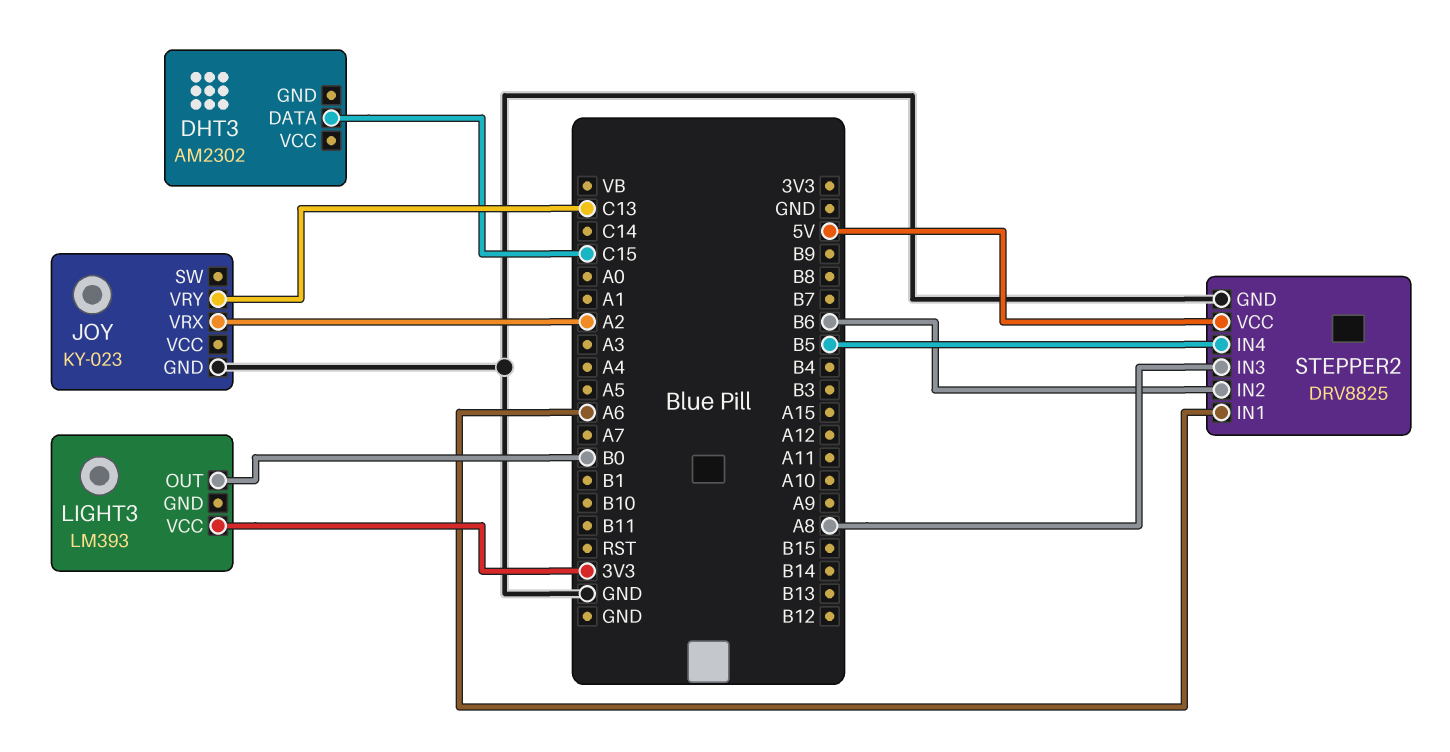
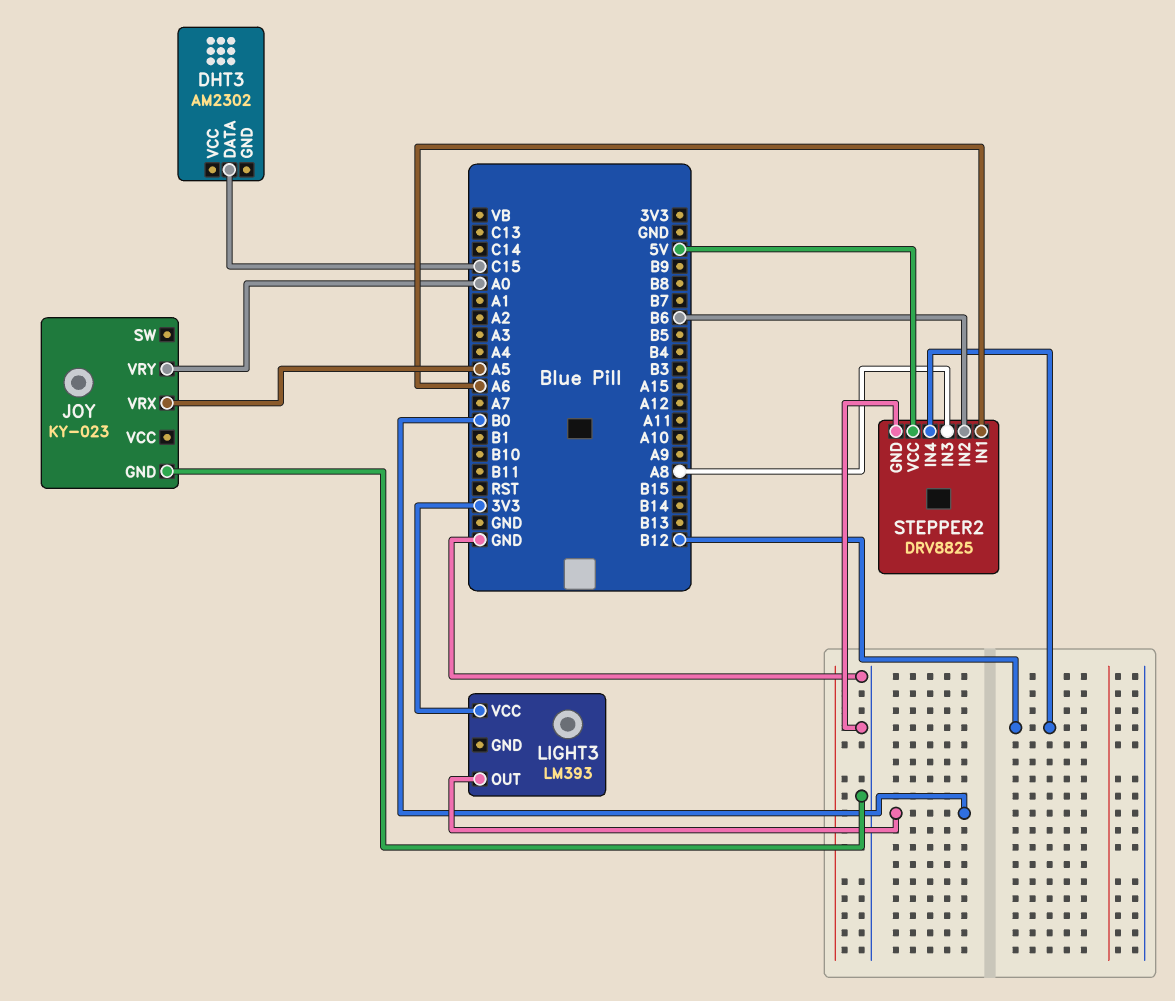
JOY pin VRX: A2 -> A5
JOY pin VRY: C13 -> A0
STEPPER2 pin IN4: B5 -> B12

